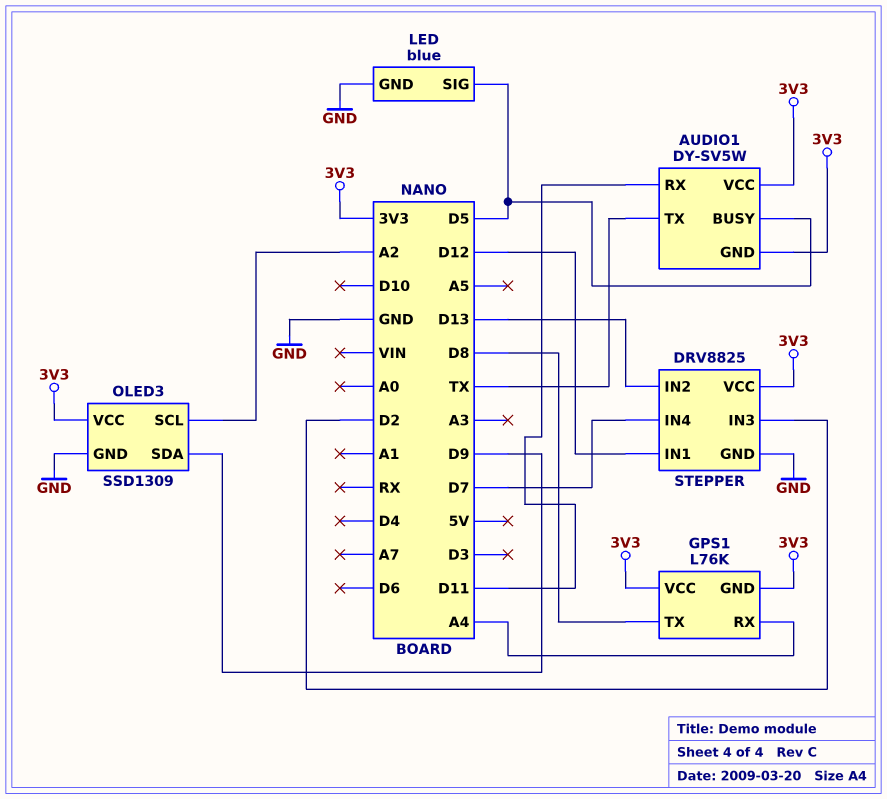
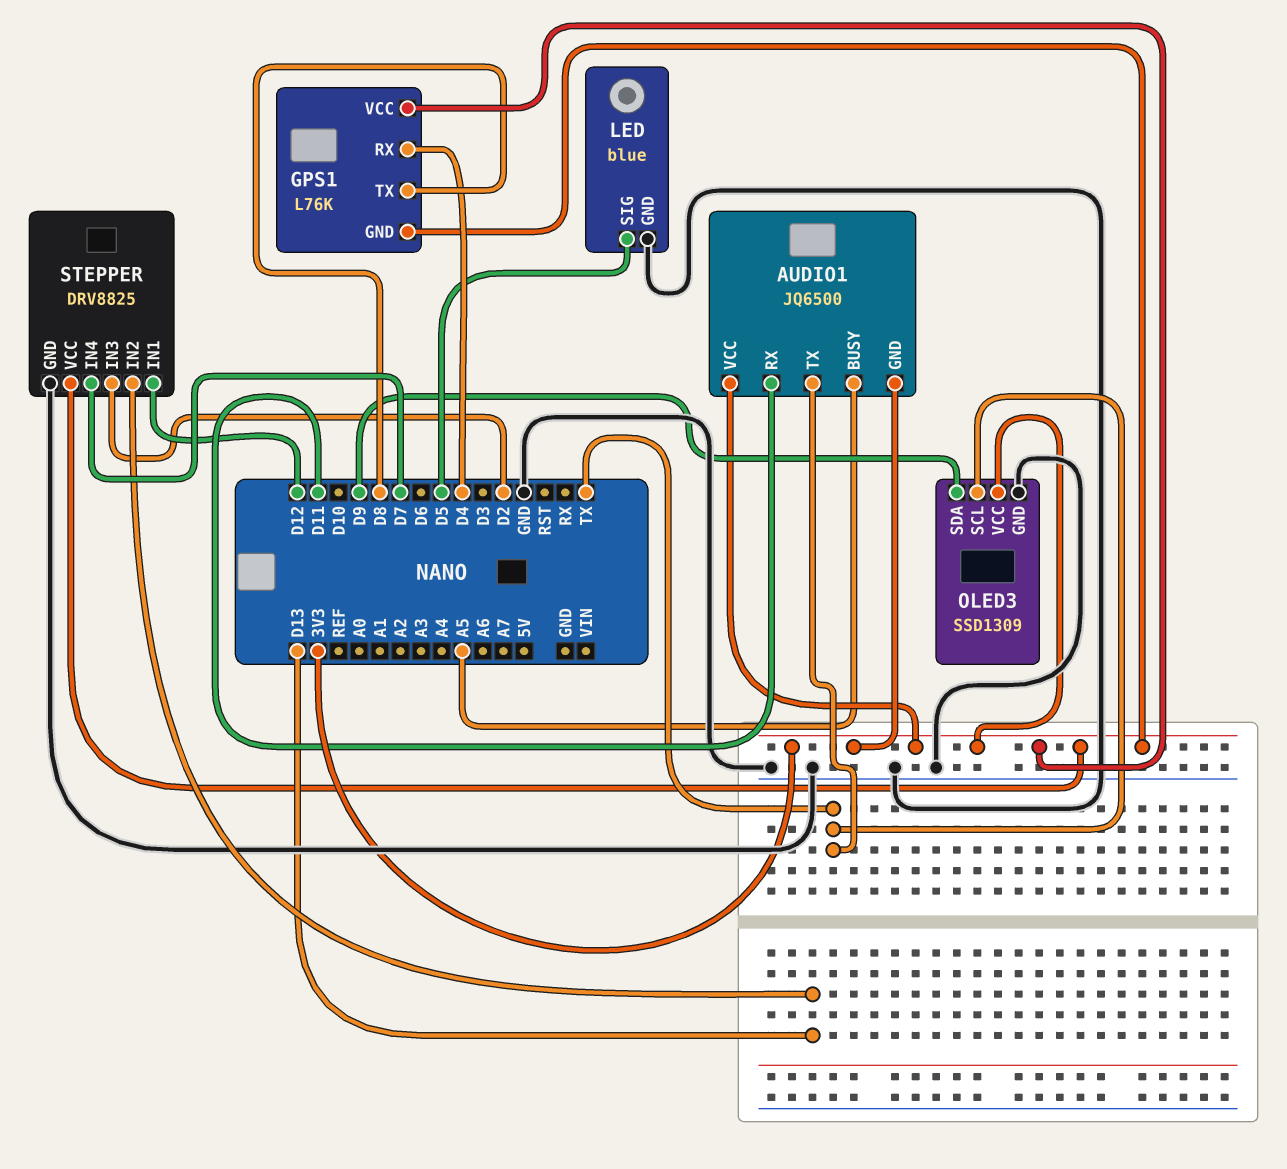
AUDIO1: DY-SV5W -> JQ6500
AUDIO1 pin BUSY: D5 -> A5
GPS1 pin RX: A4 -> D4
OLED3 pin SCL: A2 -> TX

